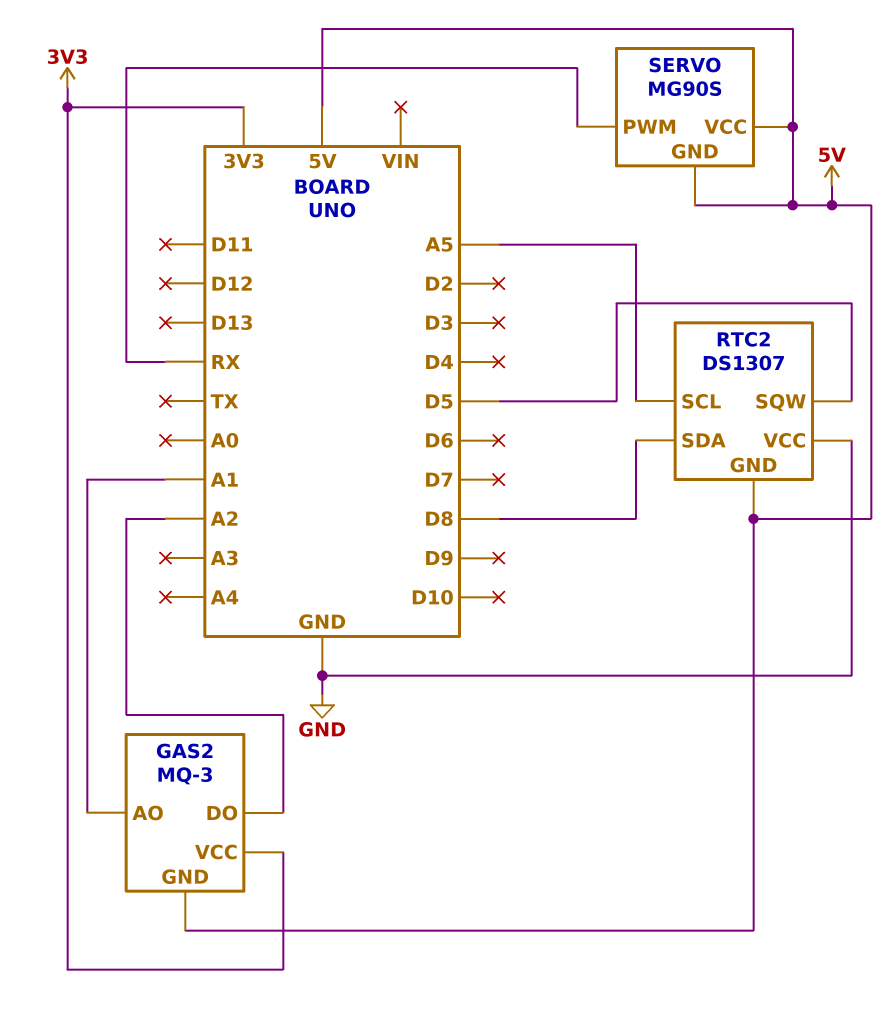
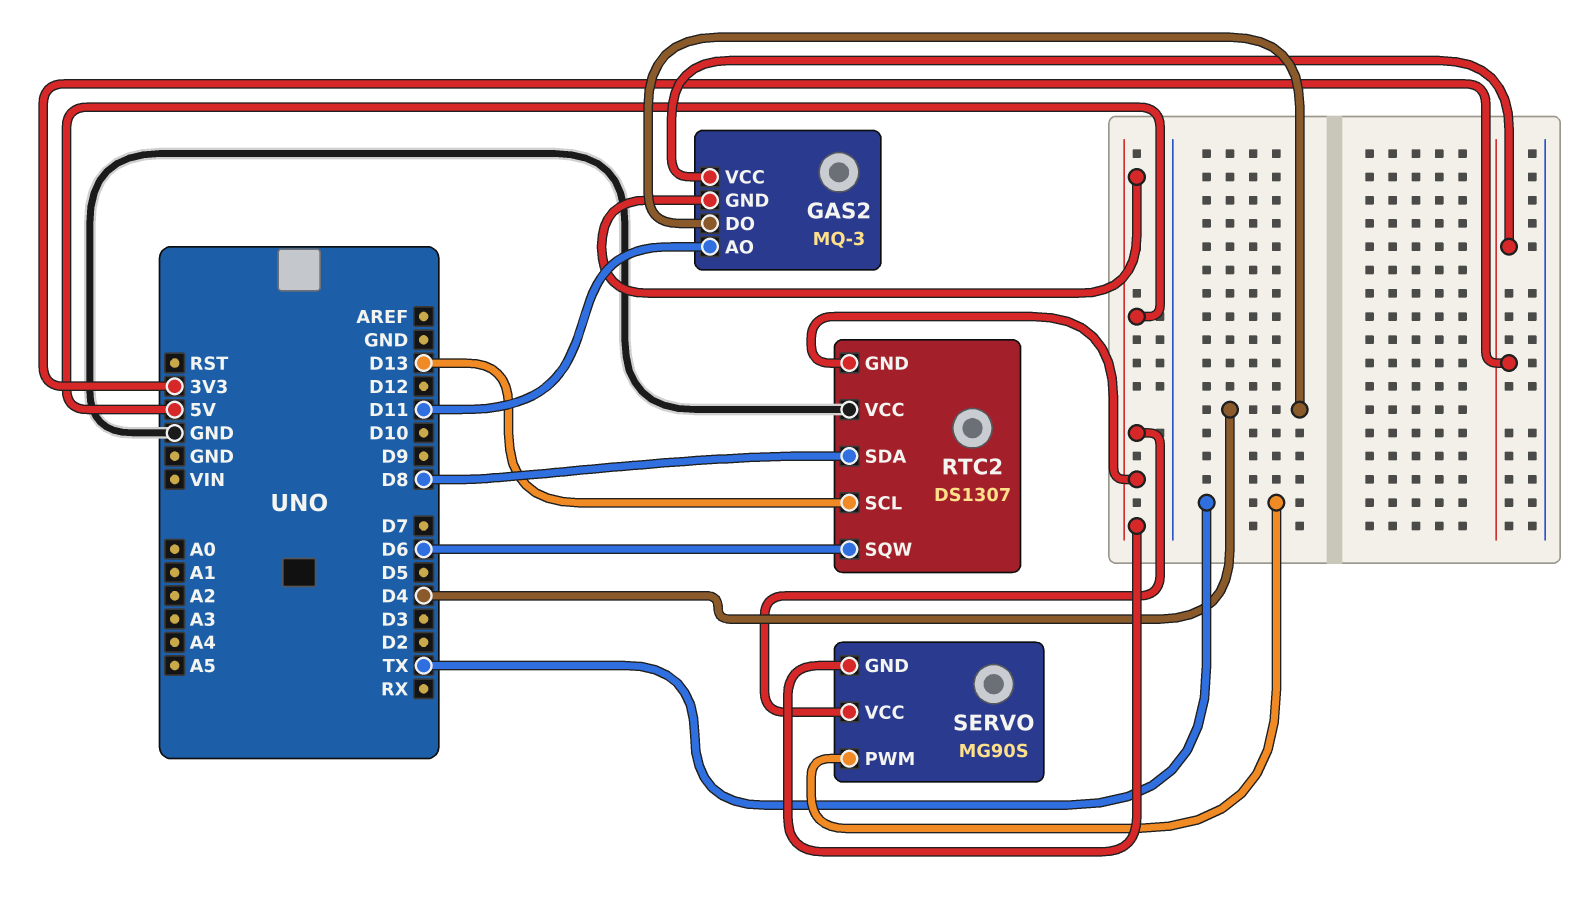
GAS2 pin AO: A1 -> D11
GAS2 pin DO: A2 -> D4
RTC2 pin SCL: A5 -> D13
RTC2 pin SQW: D5 -> D6
SERVO pin PWM: RX -> TX

